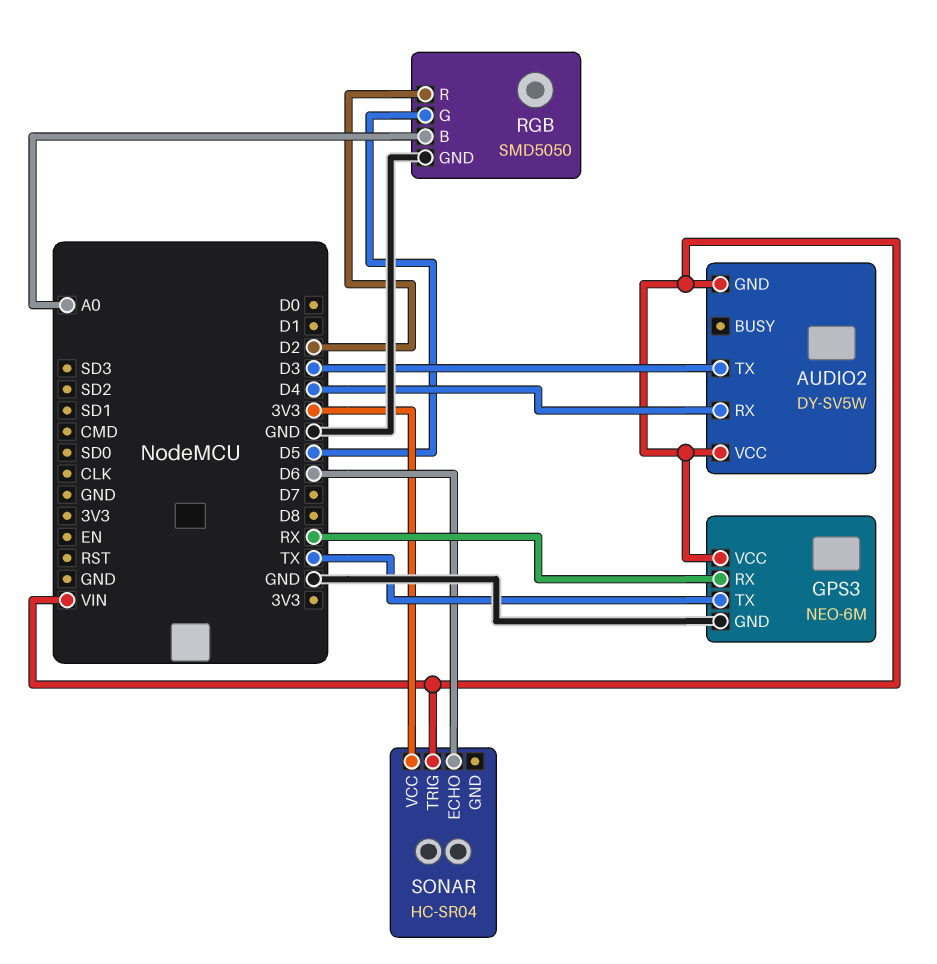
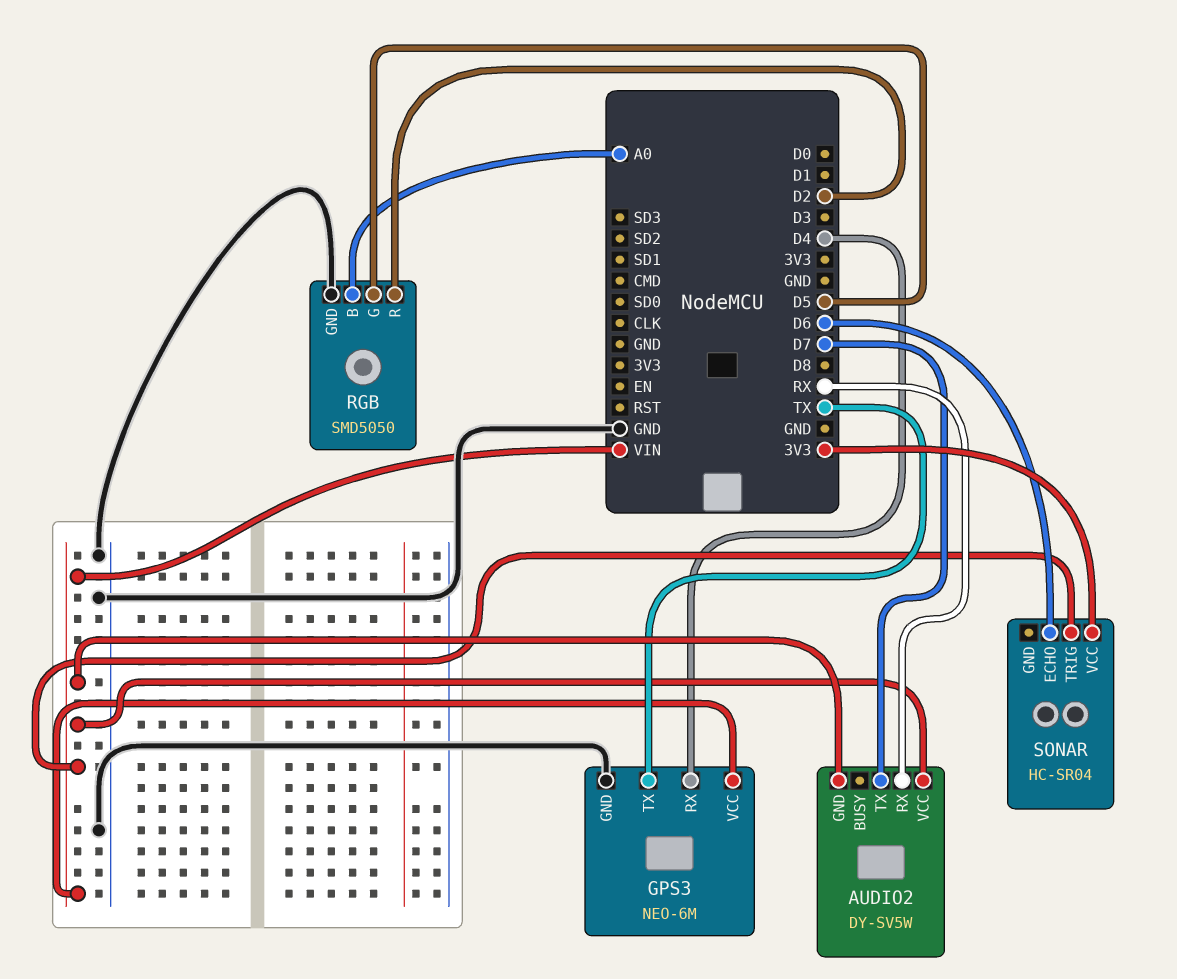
AUDIO2 pin RX: D4 -> RX
AUDIO2 pin TX: D3 -> D7
GPS3 pin RX: RX -> D4

